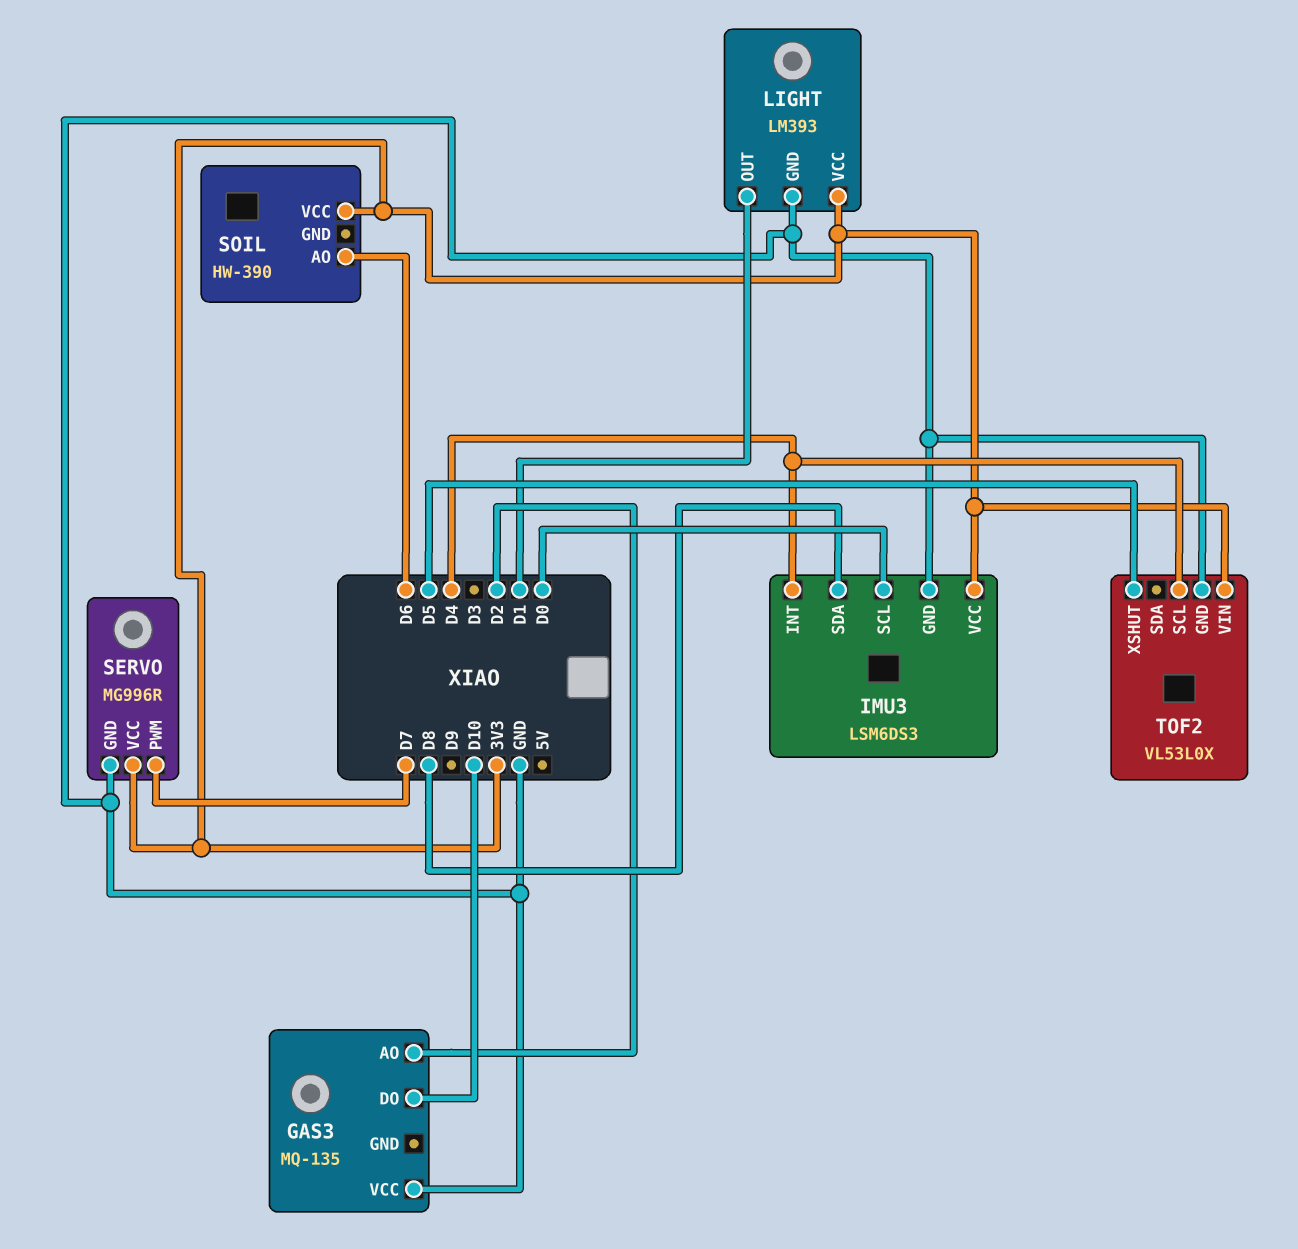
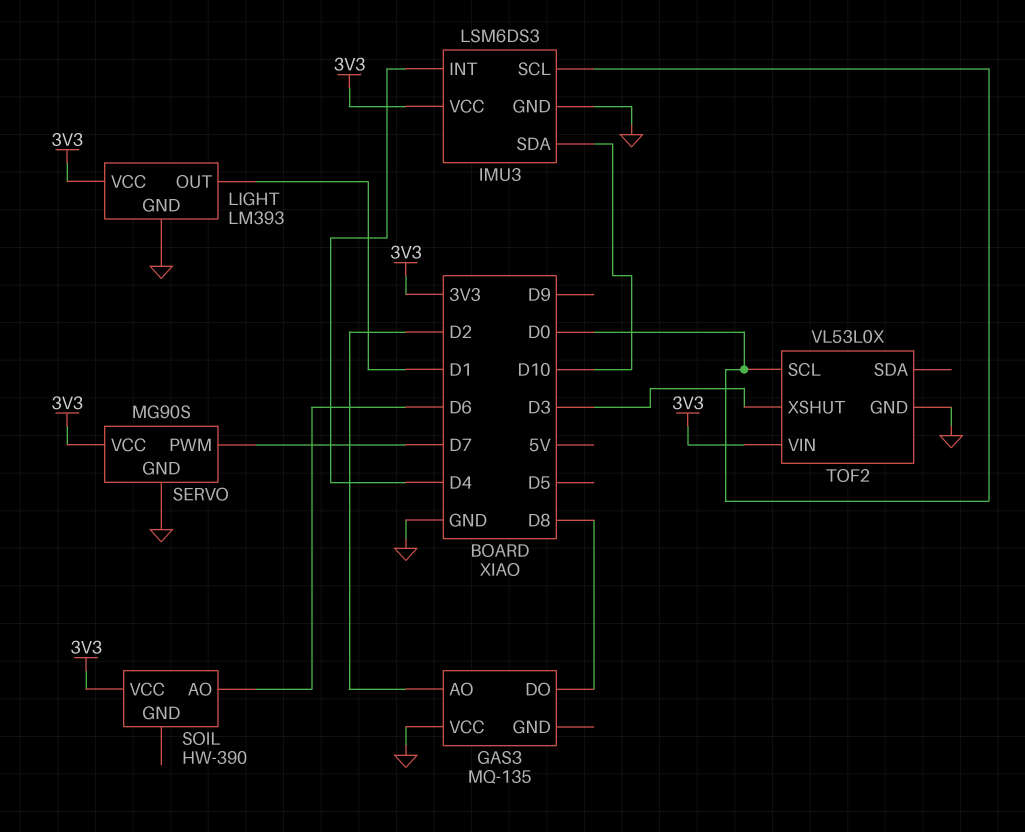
GAS3 pin DO: D10 -> D8
IMU3 pin SDA: D8 -> D10
SERVO: MG996R -> MG90S
TOF2 pin SCL: D4 -> D0
TOF2 pin XSHUT: D5 -> D3

